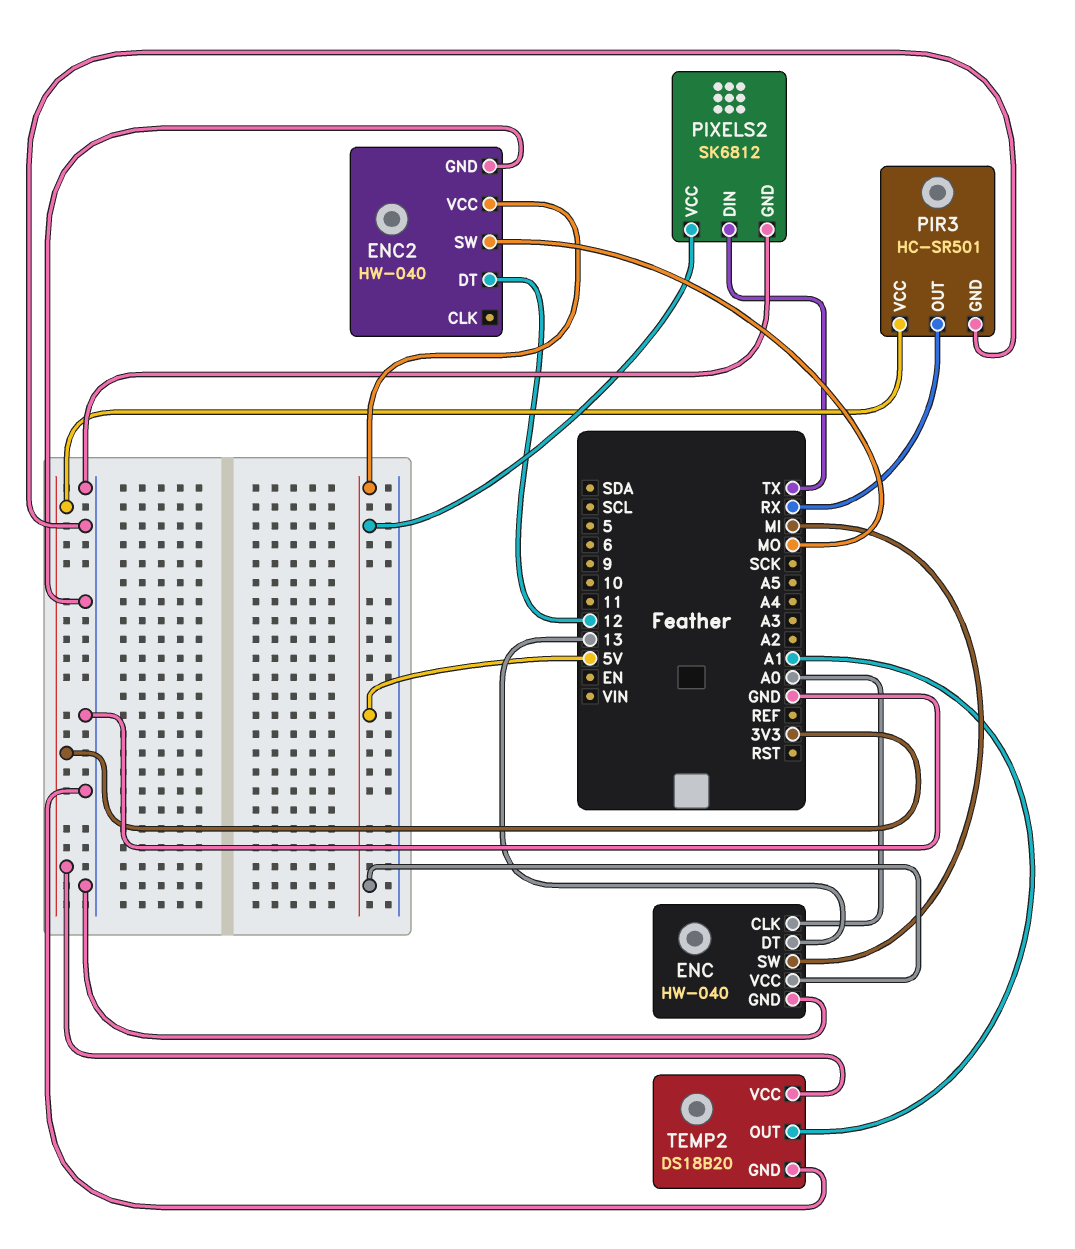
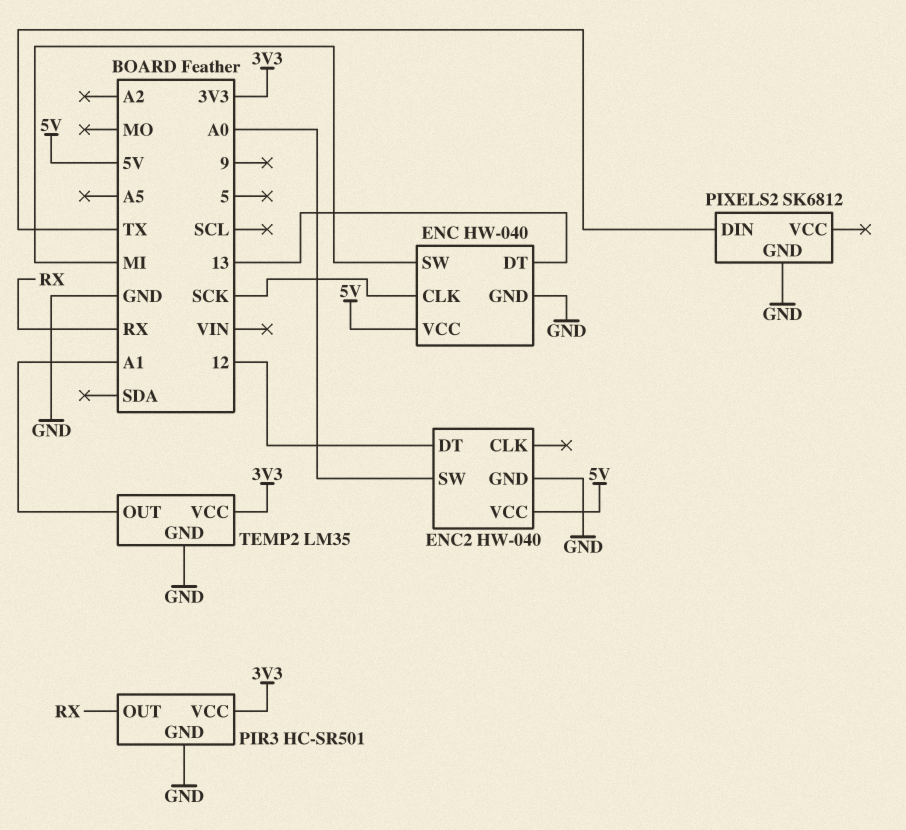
ENC pin CLK: A0 -> SCK
ENC2 pin SW: MO -> A0
PIXELS2 pin VCC: 5V -> none
TEMP2: DS18B20 -> LM35

